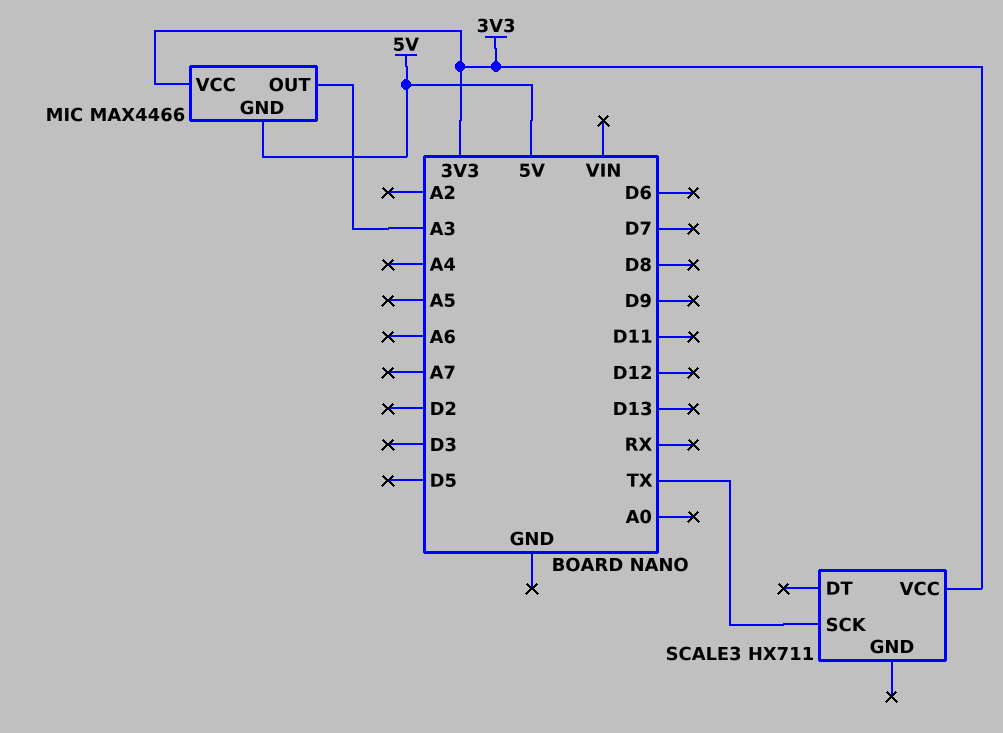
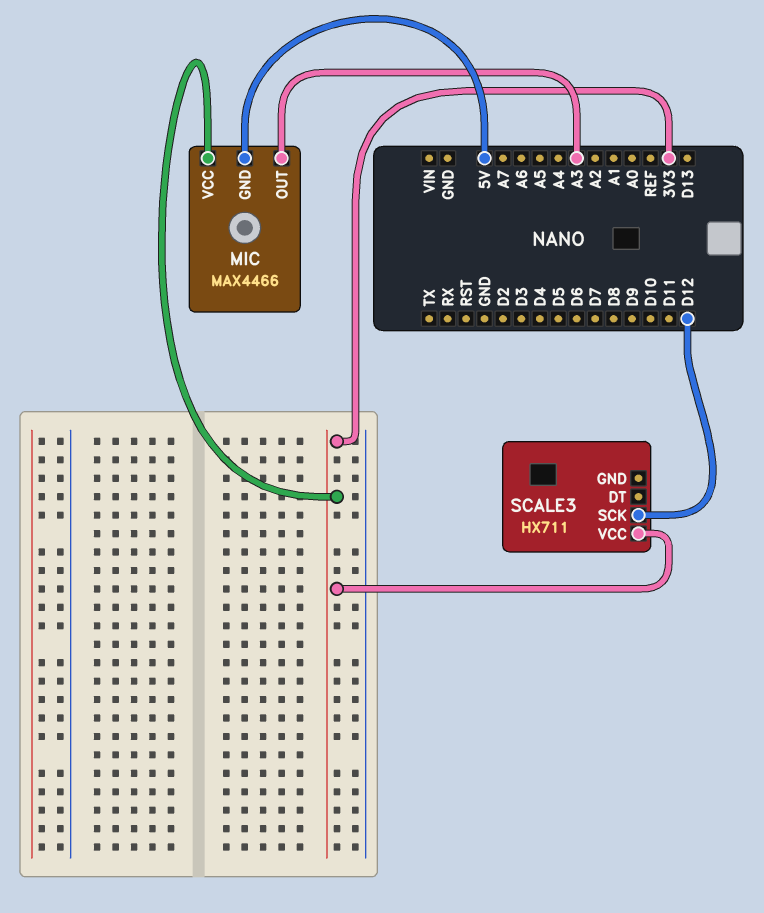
SCALE3 pin SCK: TX -> D12

